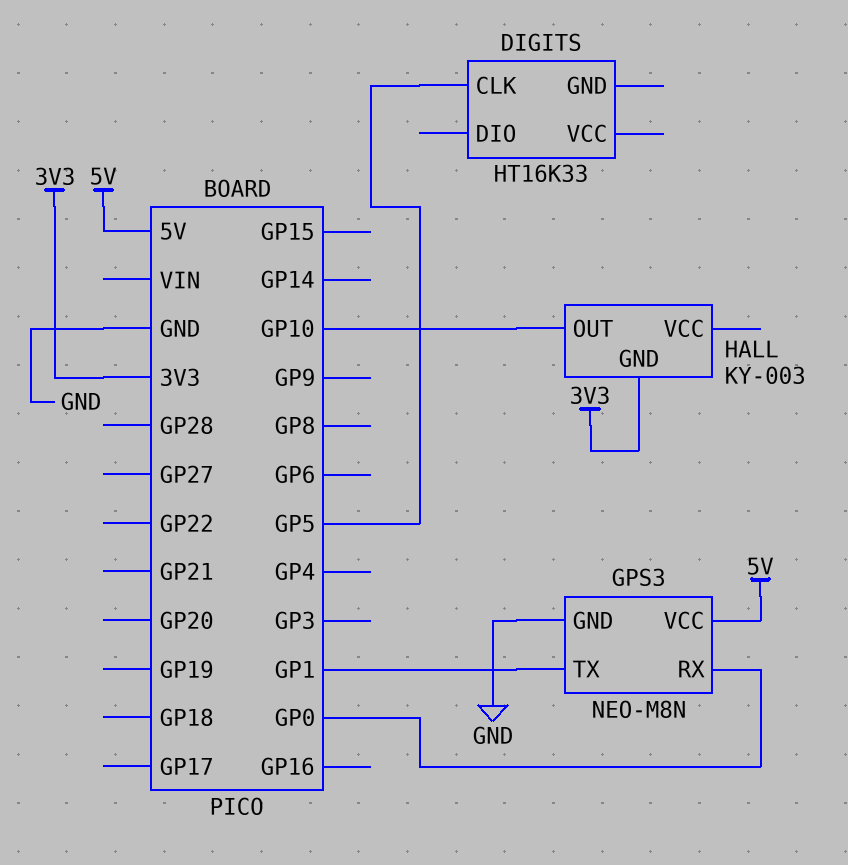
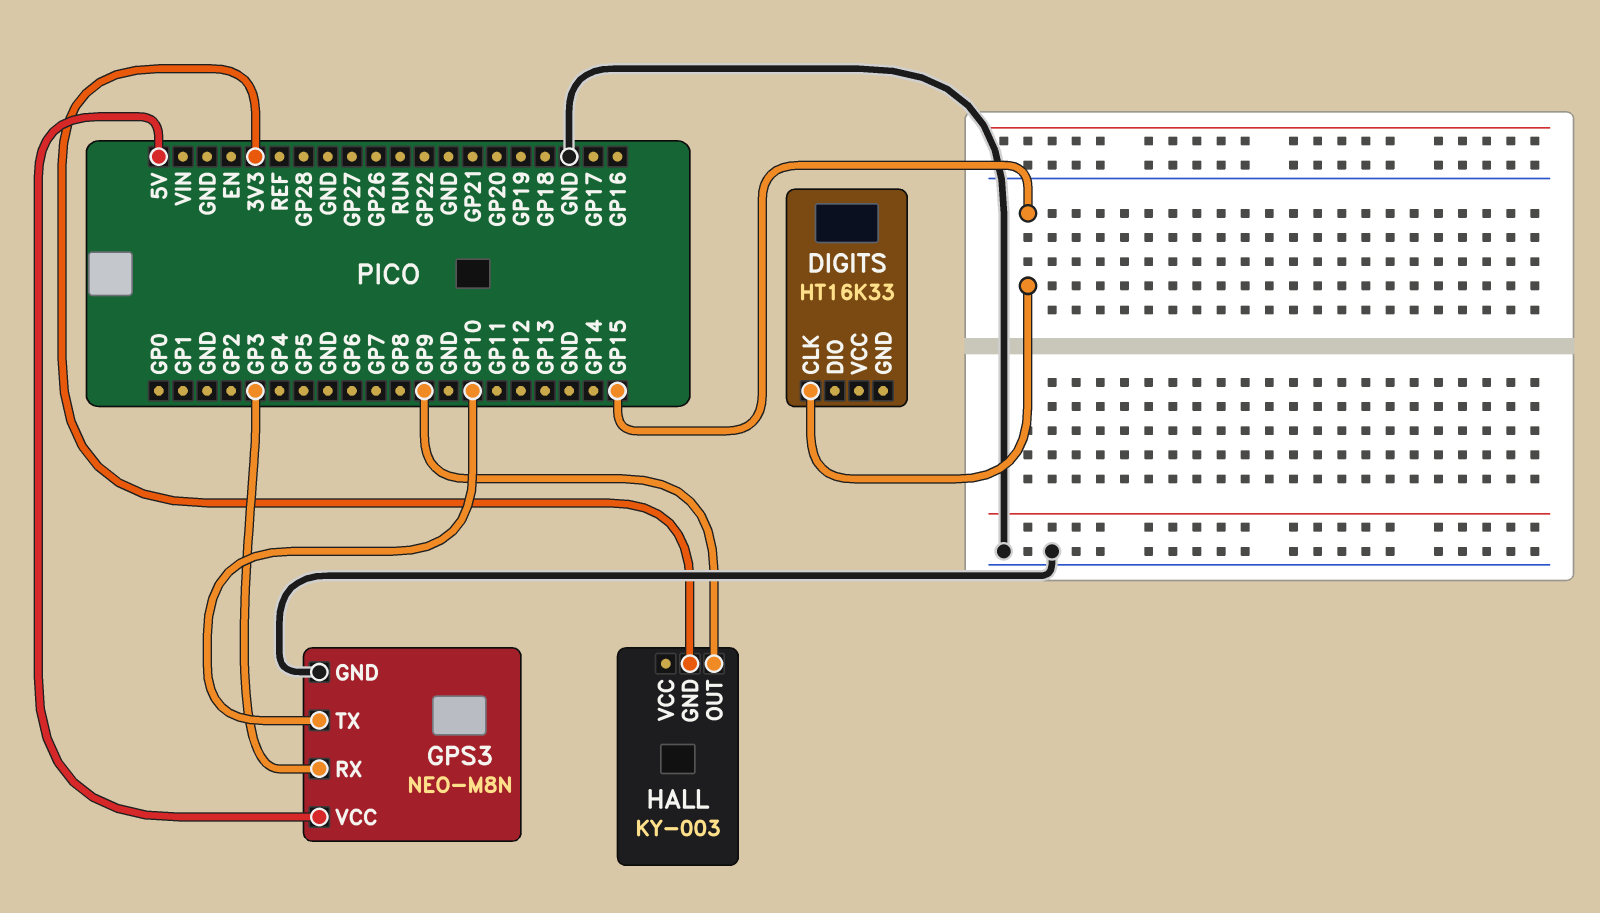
DIGITS pin CLK: GP5 -> GP15
GPS3 pin RX: GP0 -> GP3
GPS3 pin TX: GP1 -> GP10
HALL pin OUT: GP10 -> GP9

